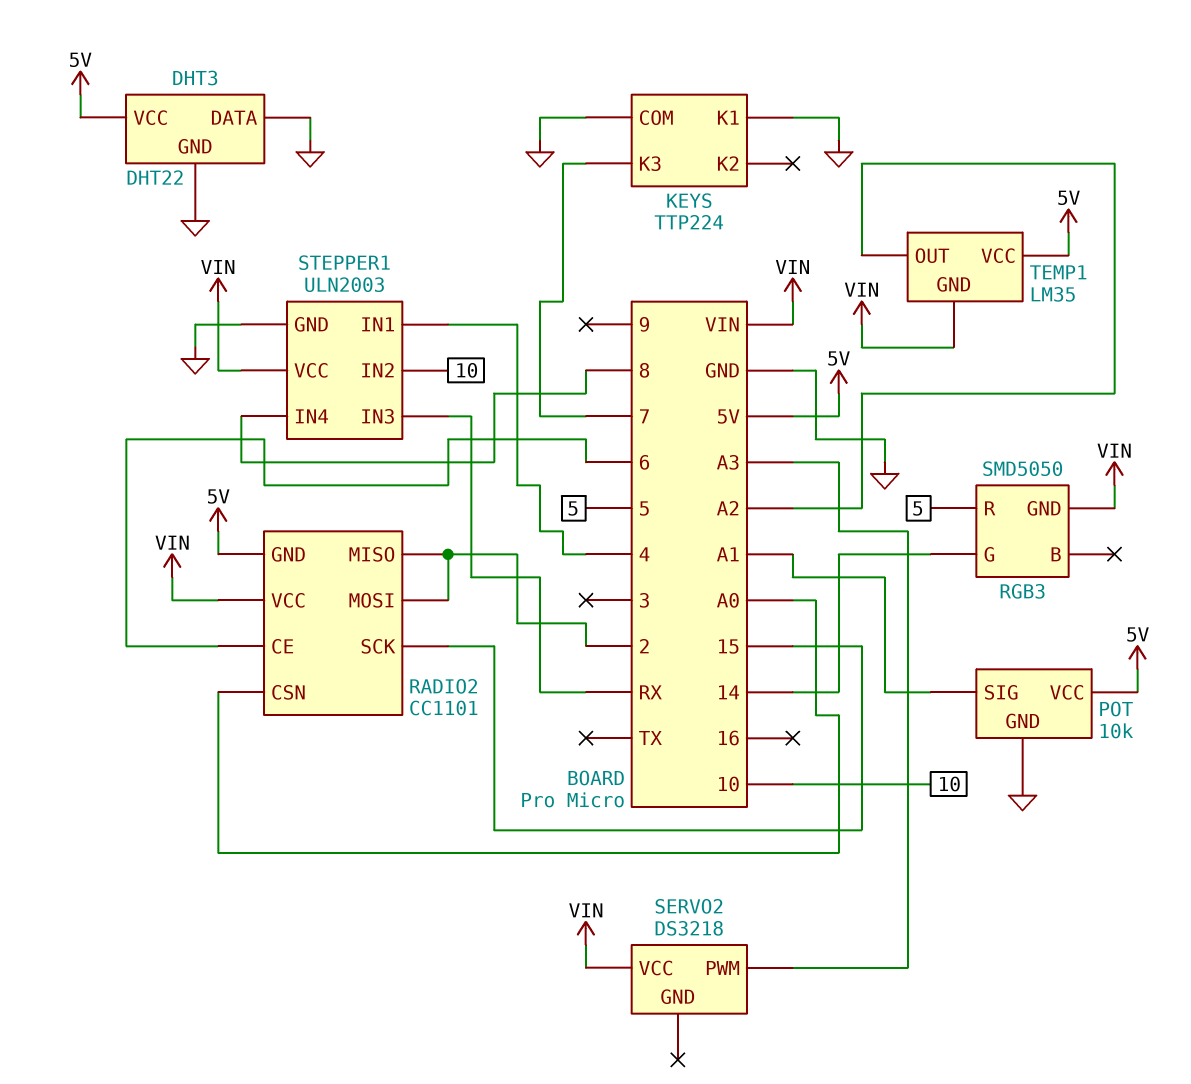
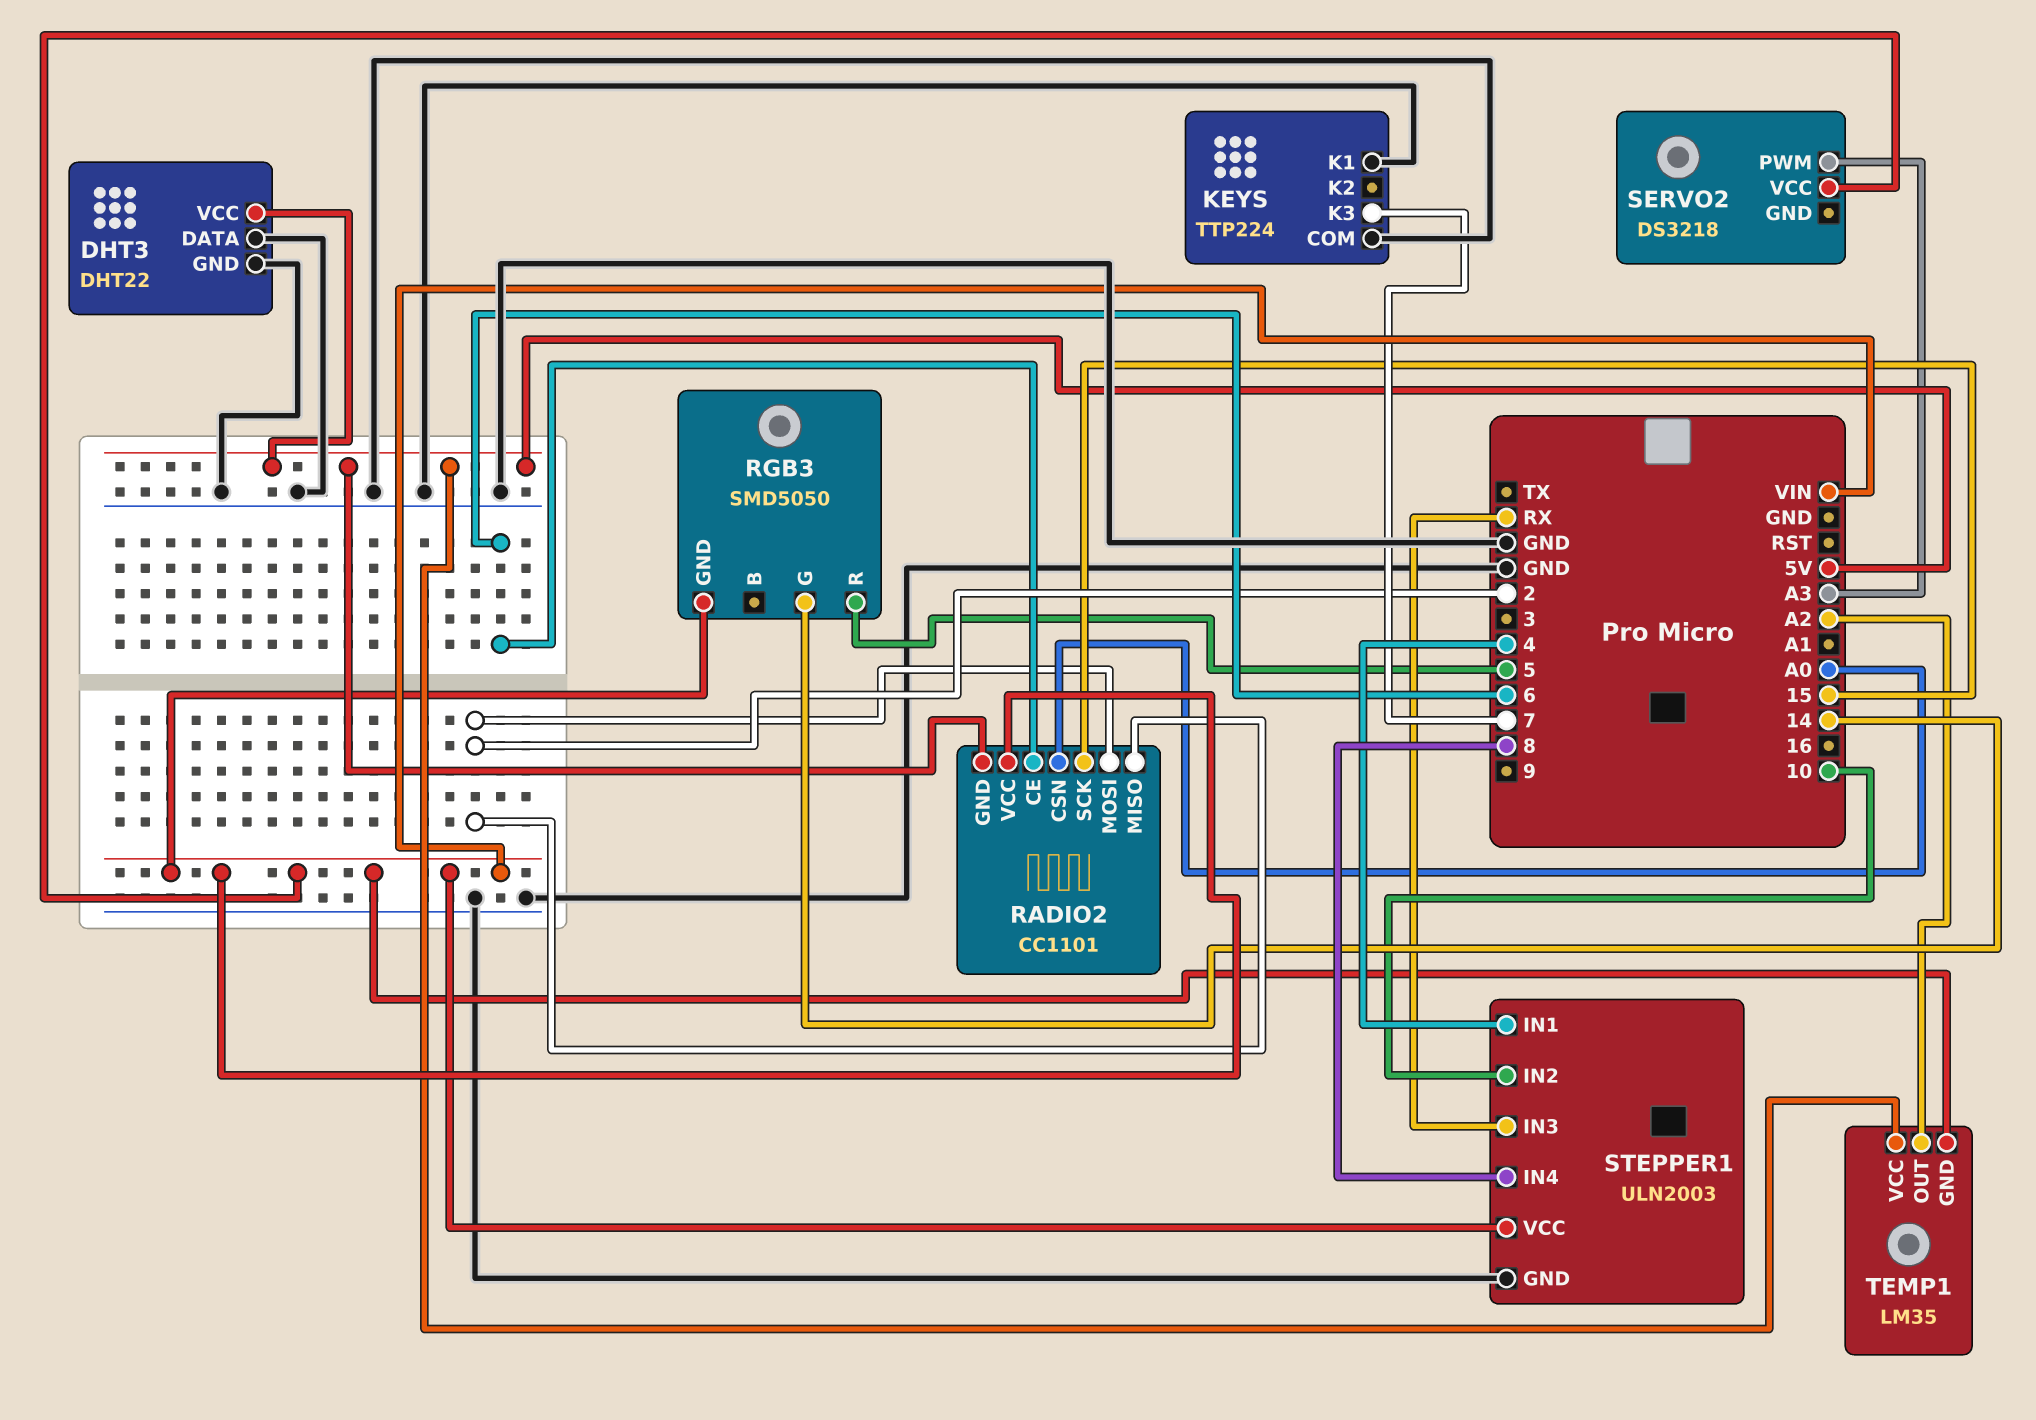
POT: 10k -> none
POT pin GND: GND -> none
POT pin SIG: A1 -> none
POT pin VCC: 5V -> none

